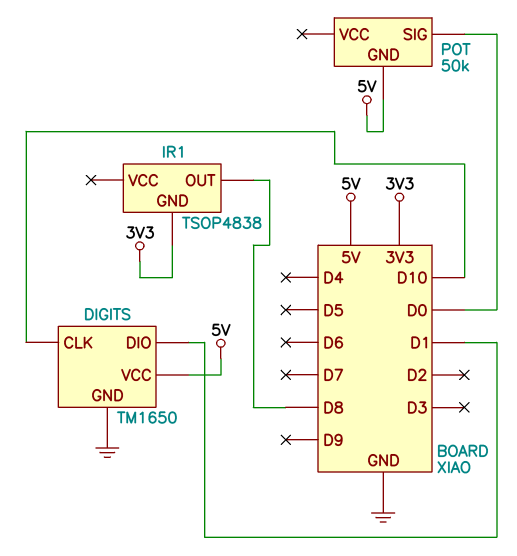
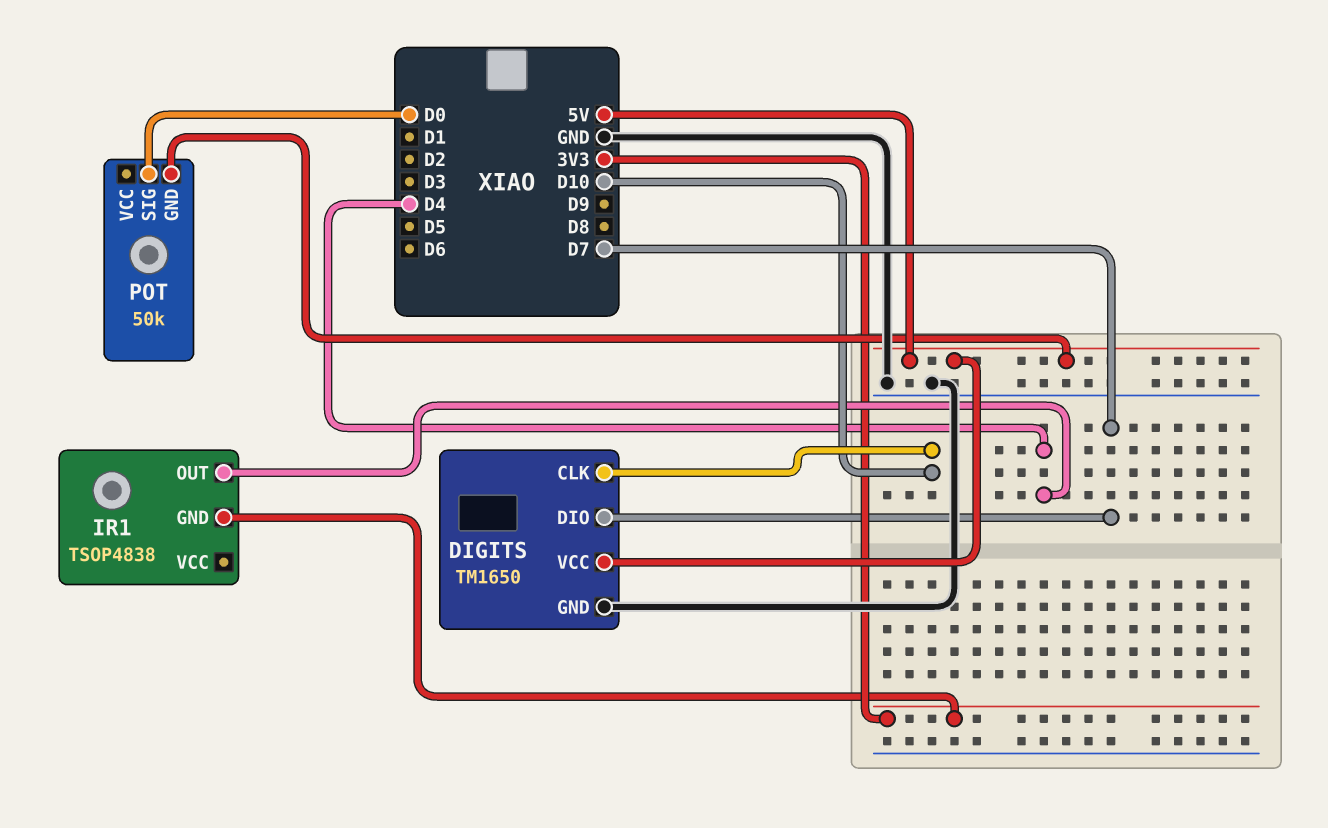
DIGITS pin DIO: D1 -> D7
IR1 pin OUT: D8 -> D4

